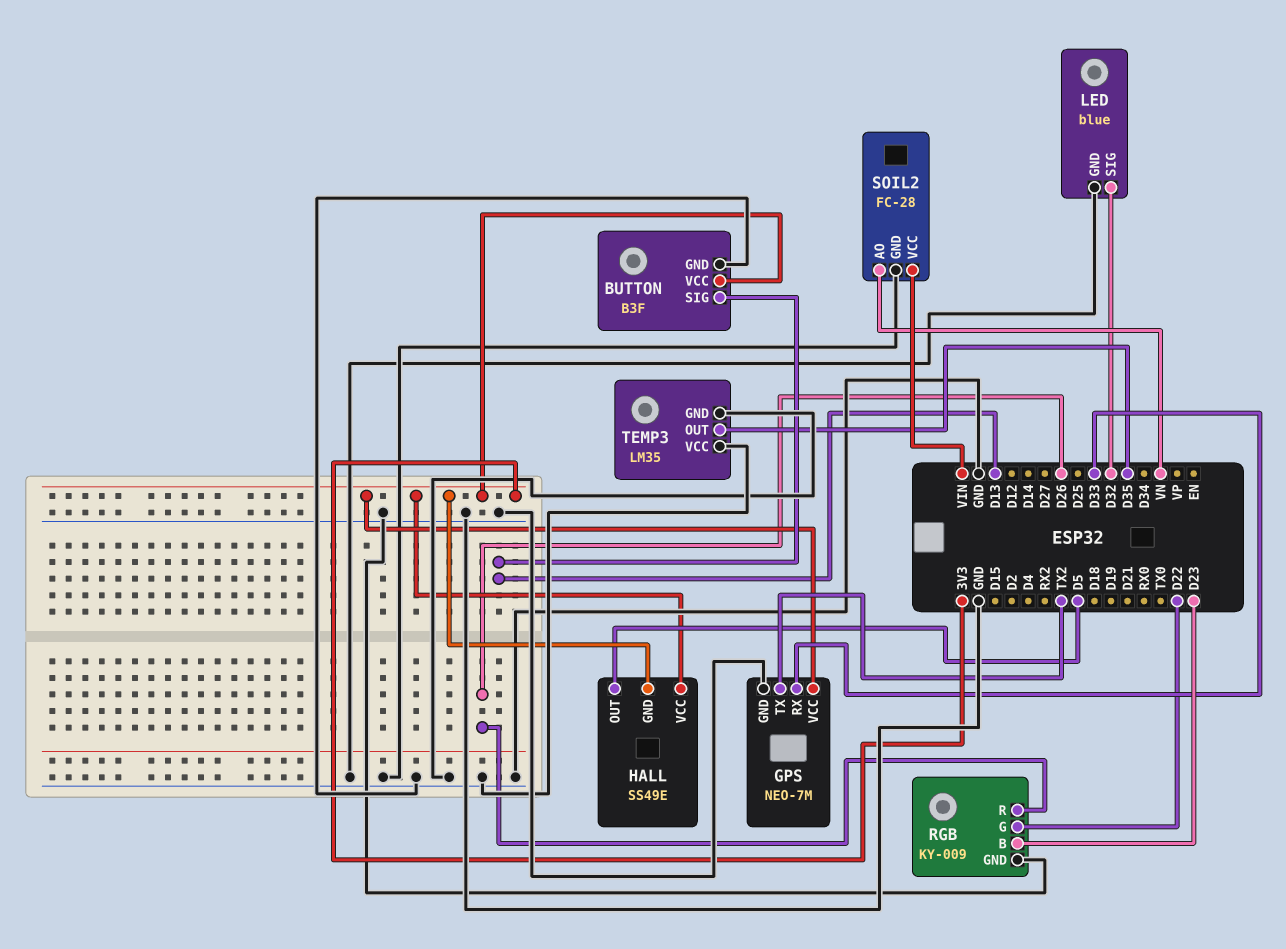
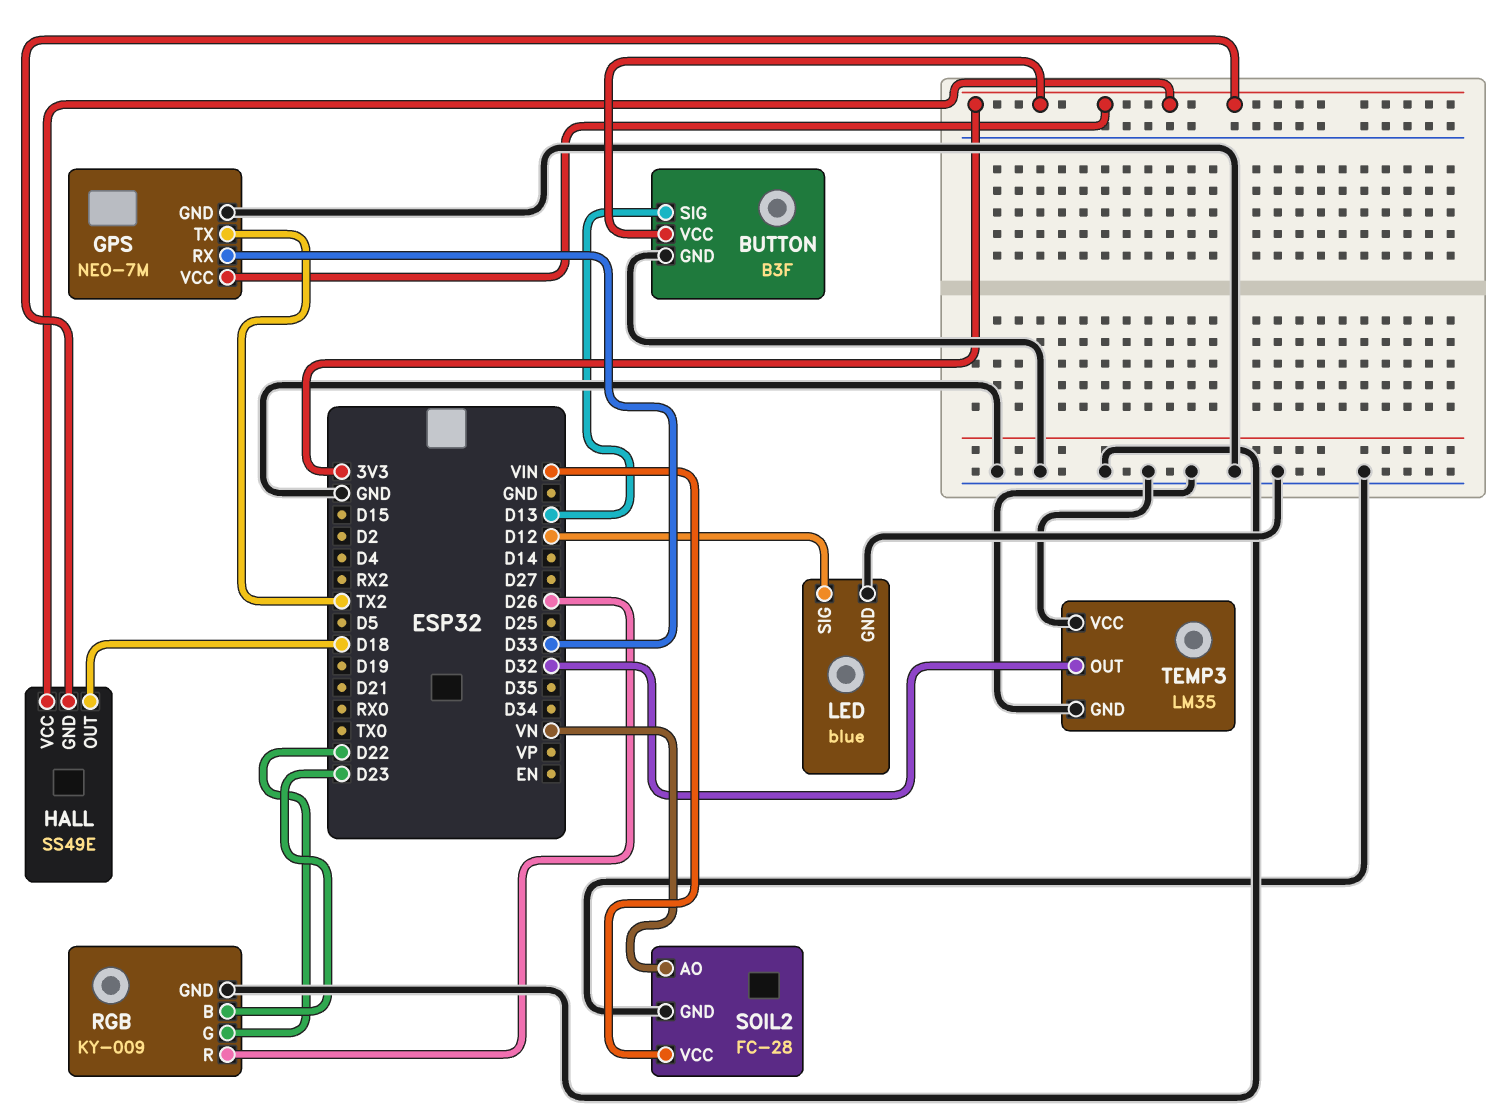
HALL pin OUT: D5 -> D18
LED pin SIG: D32 -> D12
TEMP3 pin OUT: D35 -> D32

